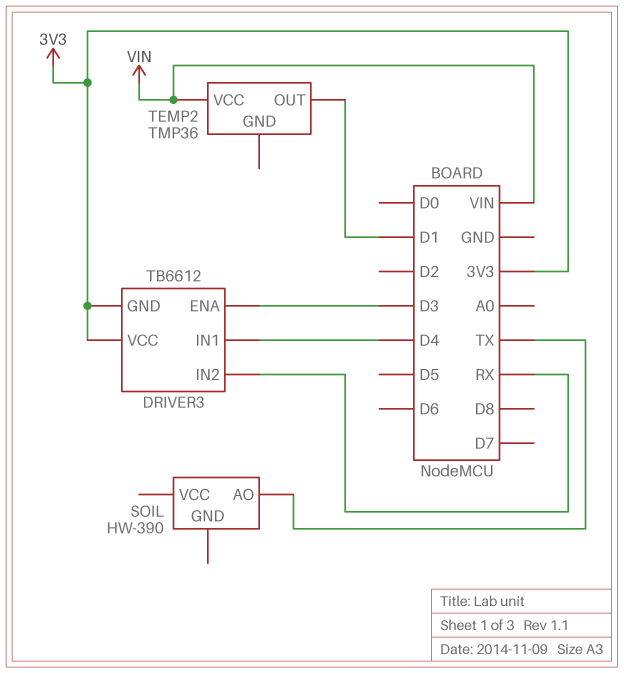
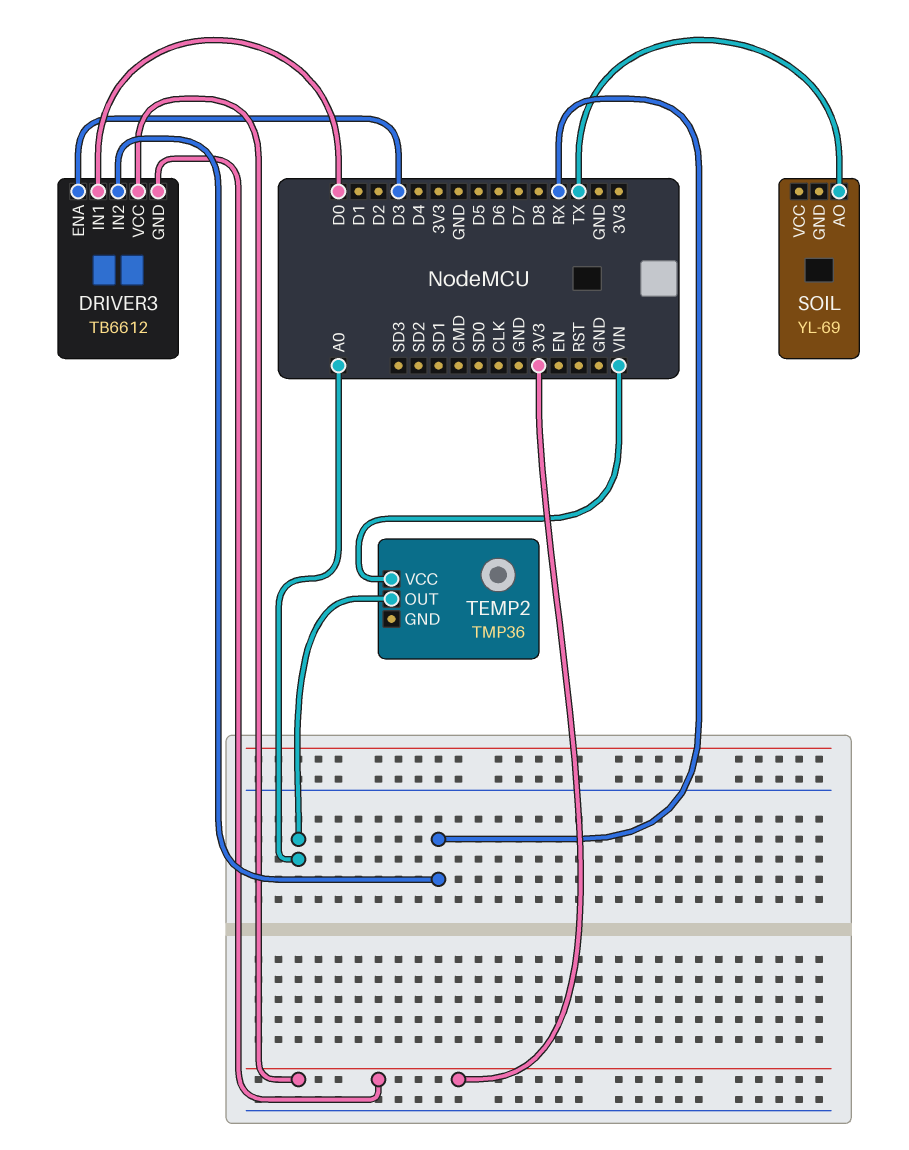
DRIVER3 pin IN1: D4 -> D0
SOIL: HW-390 -> YL-69
TEMP2 pin OUT: D1 -> A0

